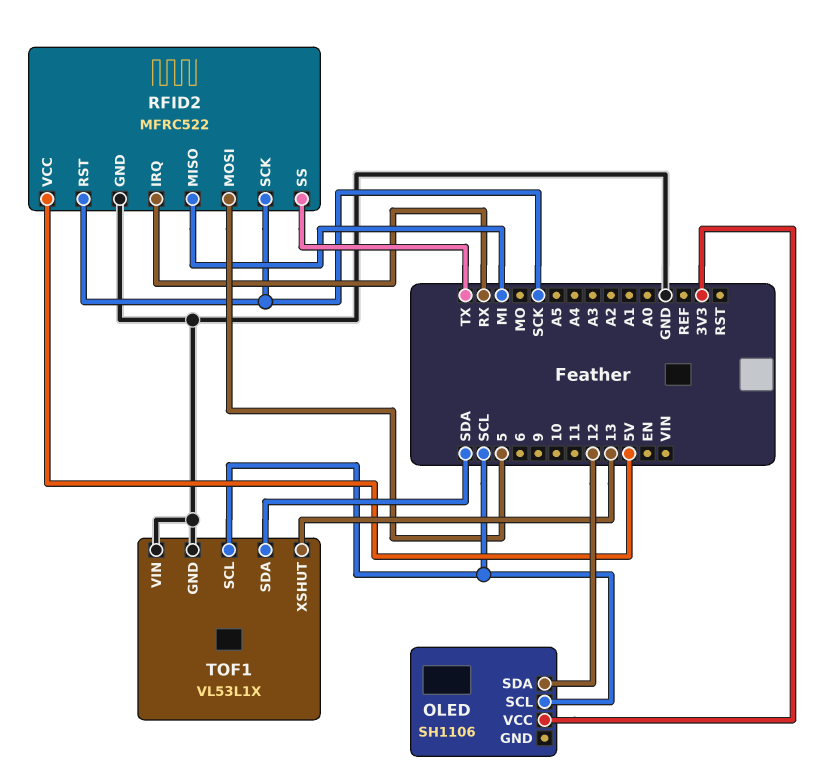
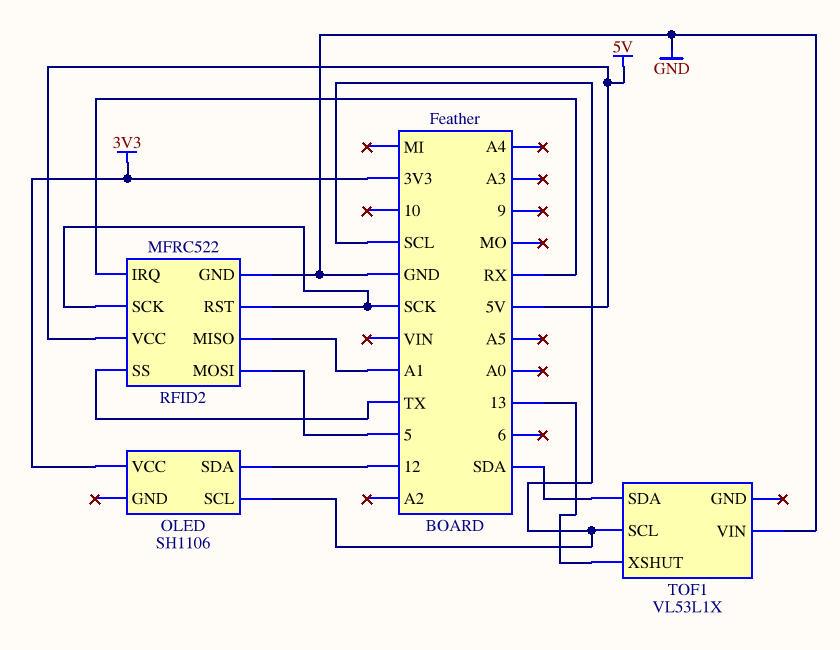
RFID2 pin MISO: MI -> A1
TOF1 pin GND: GND -> none

